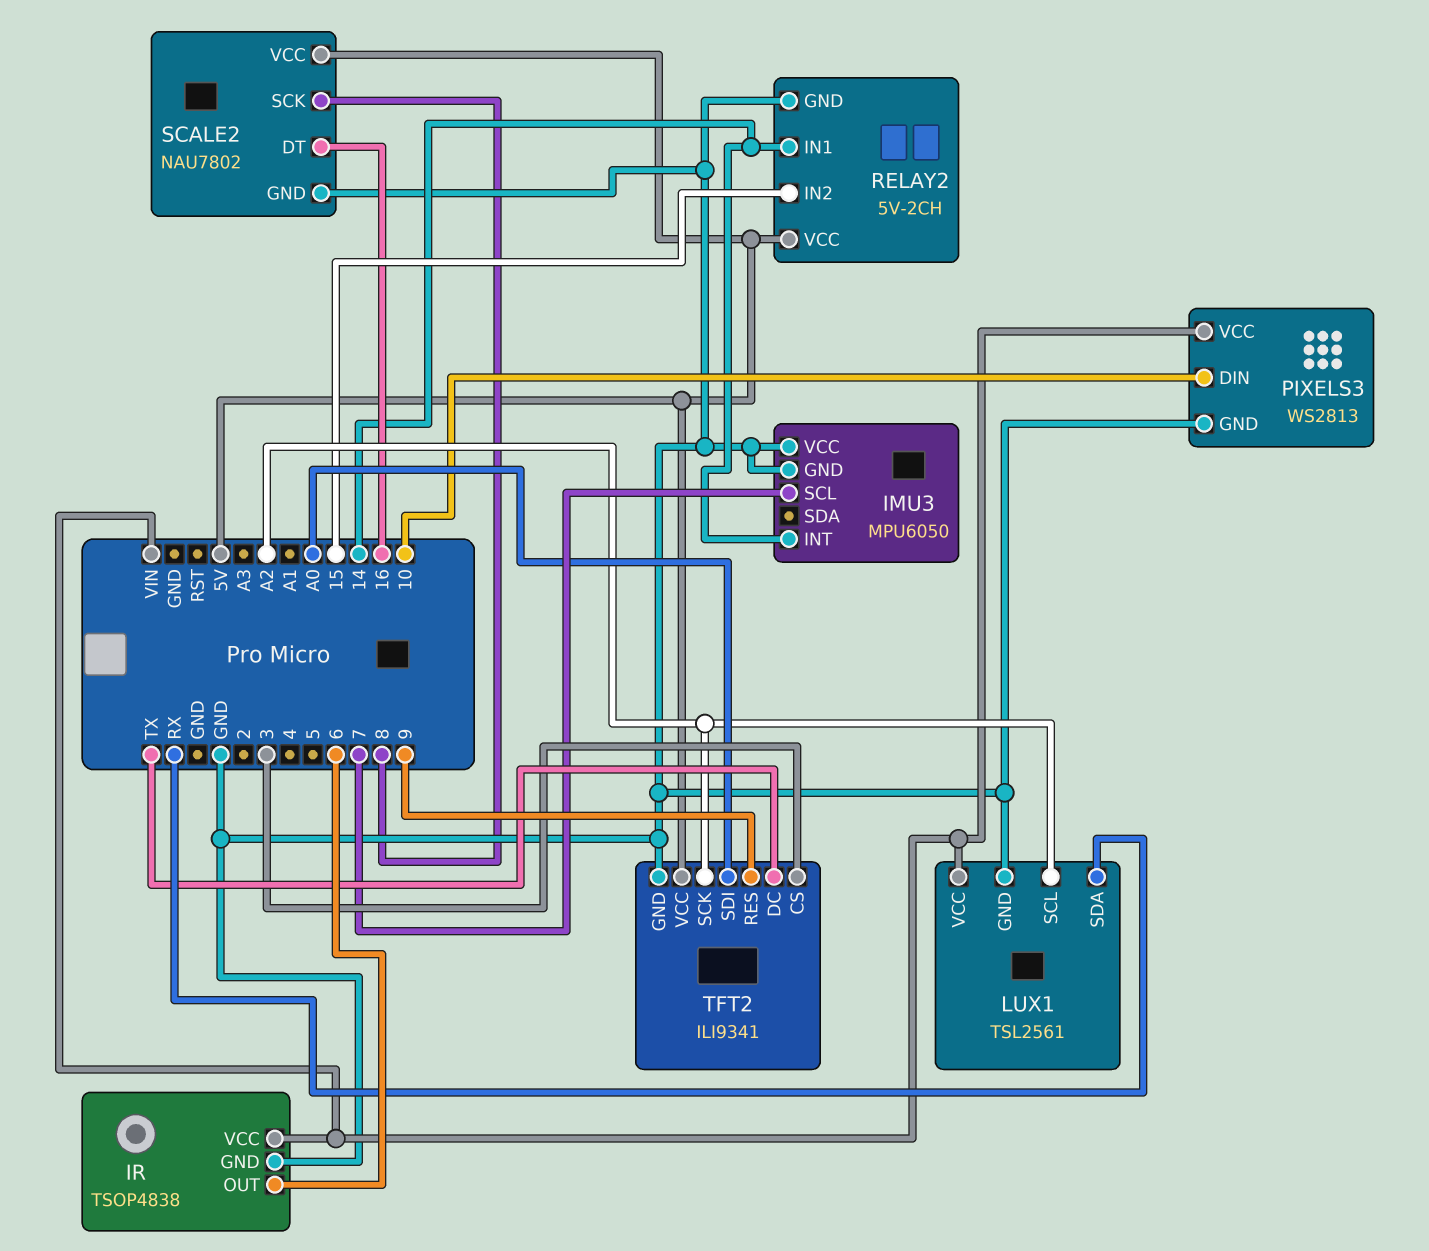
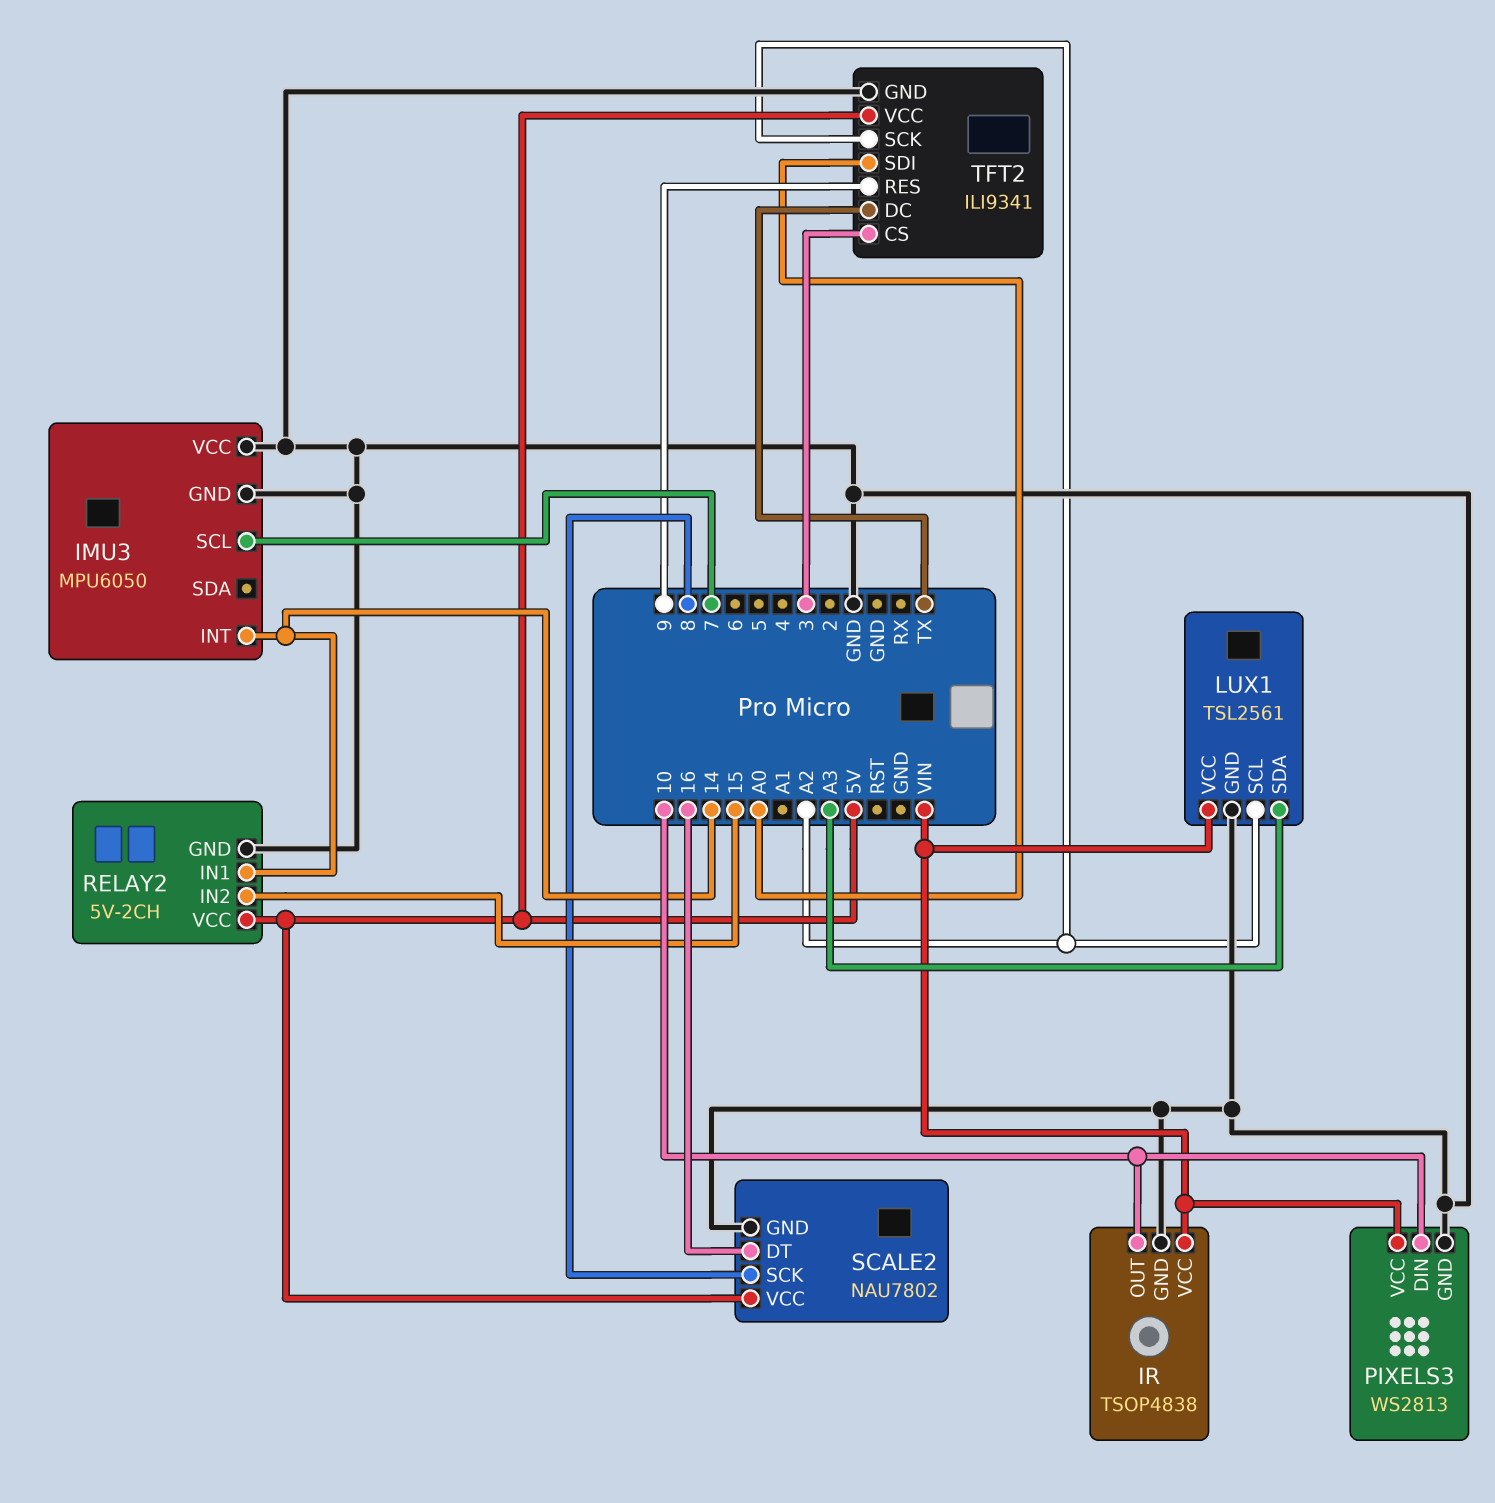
IR pin OUT: 6 -> 10
LUX1 pin SDA: RX -> A3

